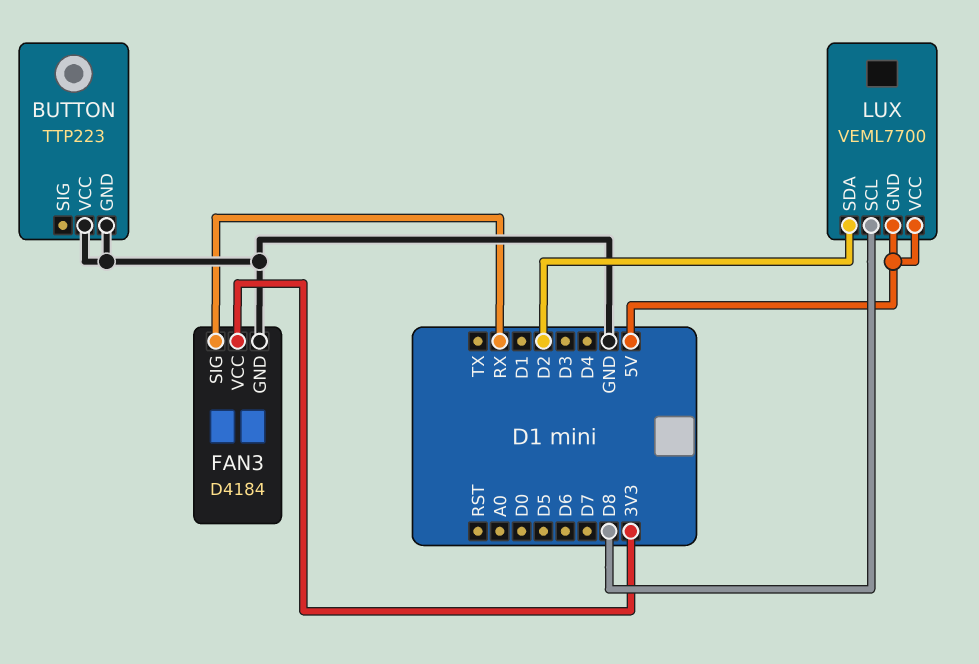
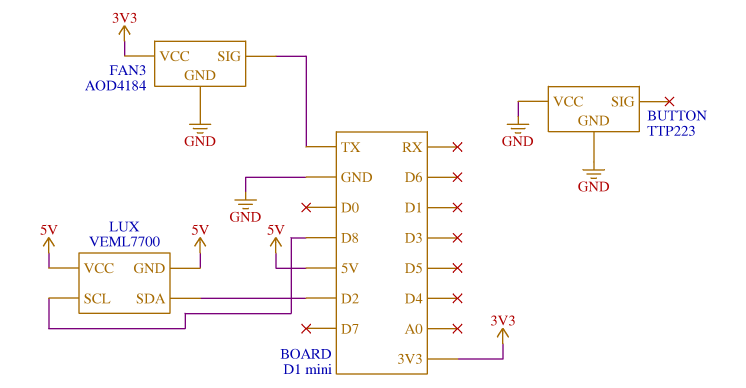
FAN3: D4184 -> AOD4184
FAN3 pin SIG: RX -> TX

